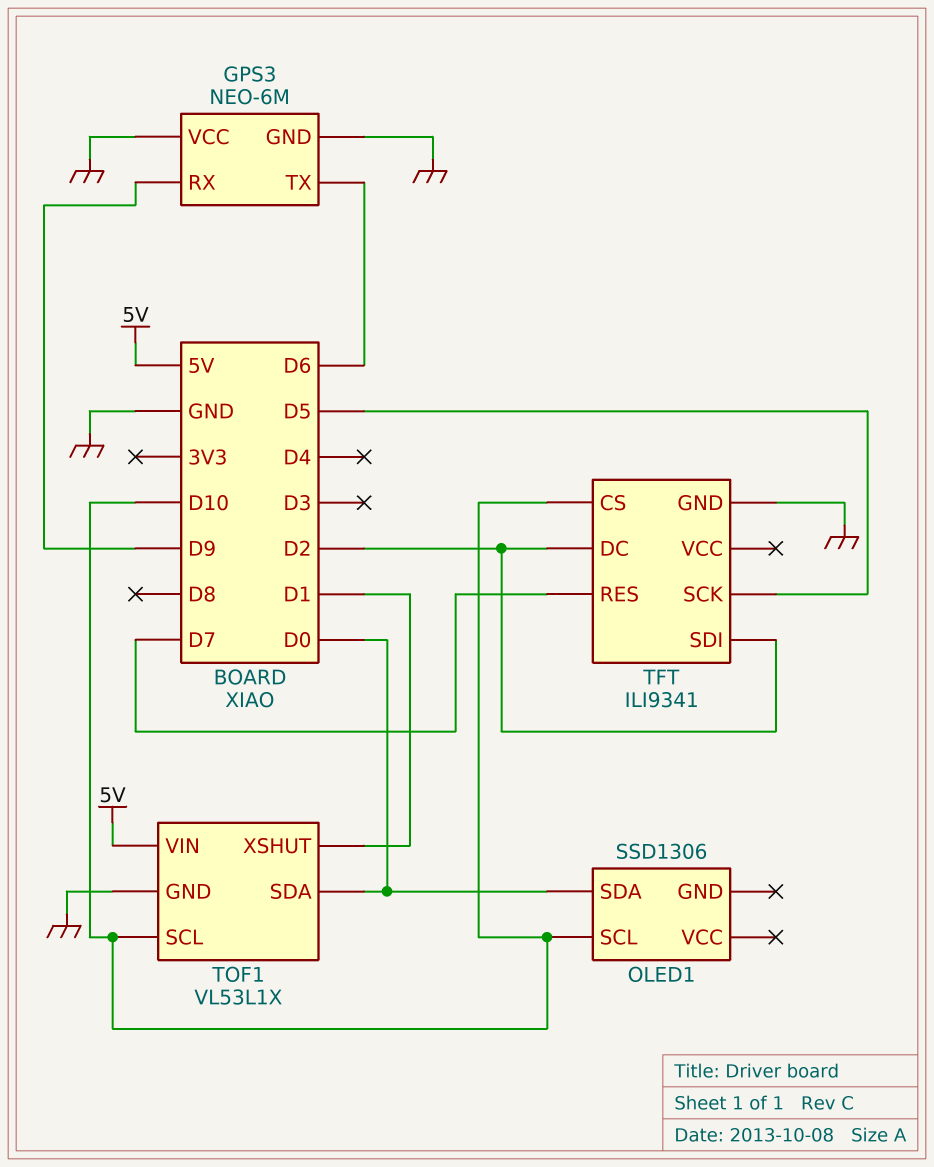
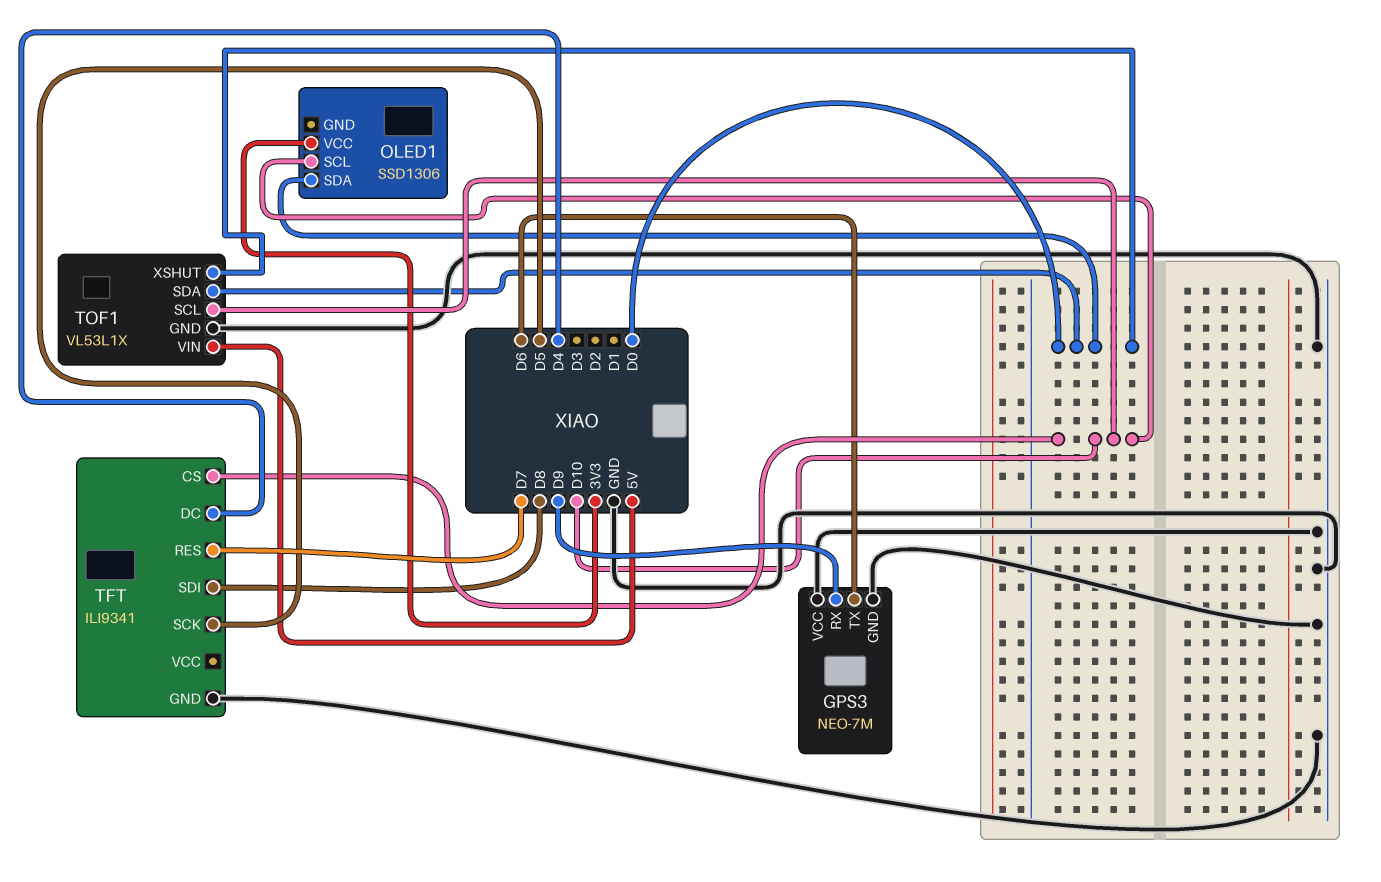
GPS3: NEO-6M -> NEO-7M
OLED1 pin VCC: none -> 3V3
TFT pin DC: D2 -> D4
TFT pin SDI: D2 -> D8
TOF1 pin XSHUT: D1 -> D0

